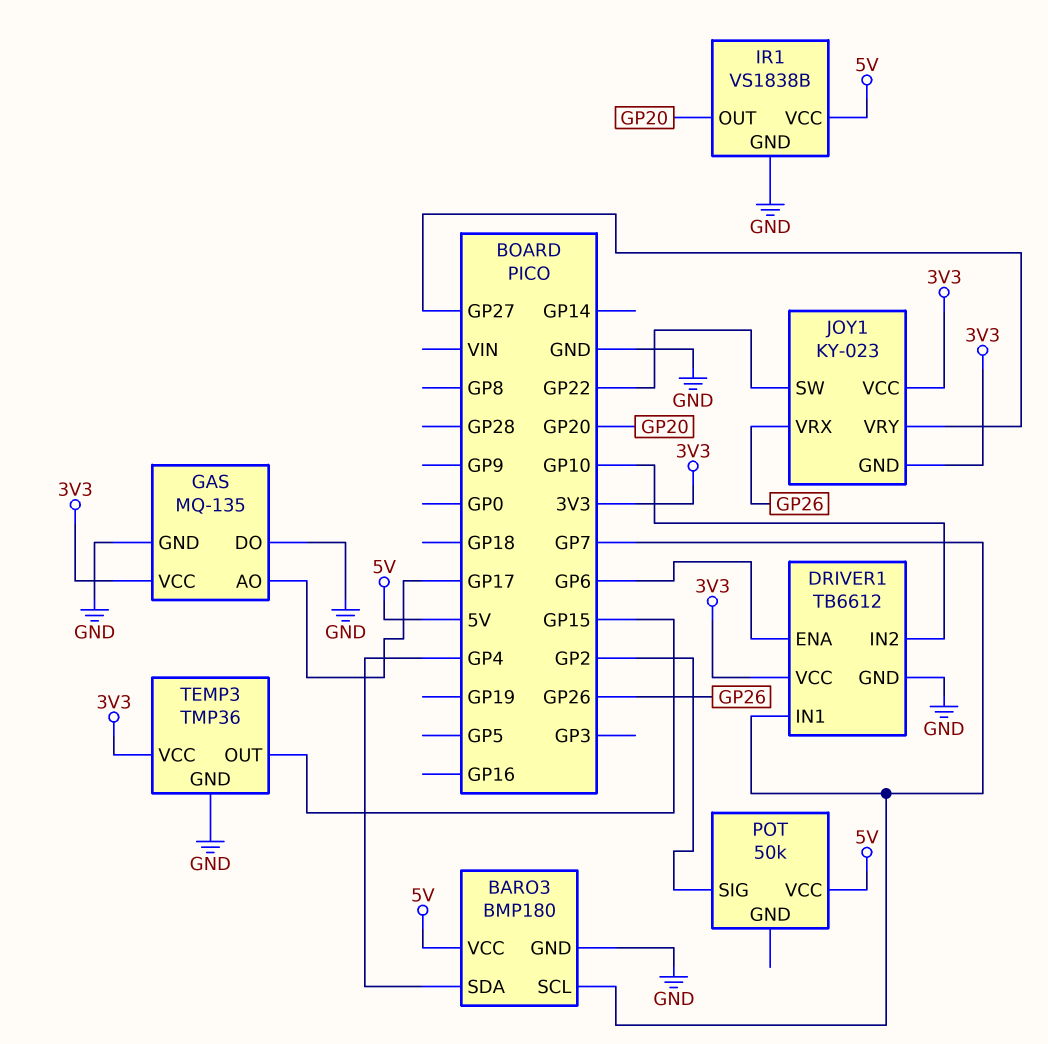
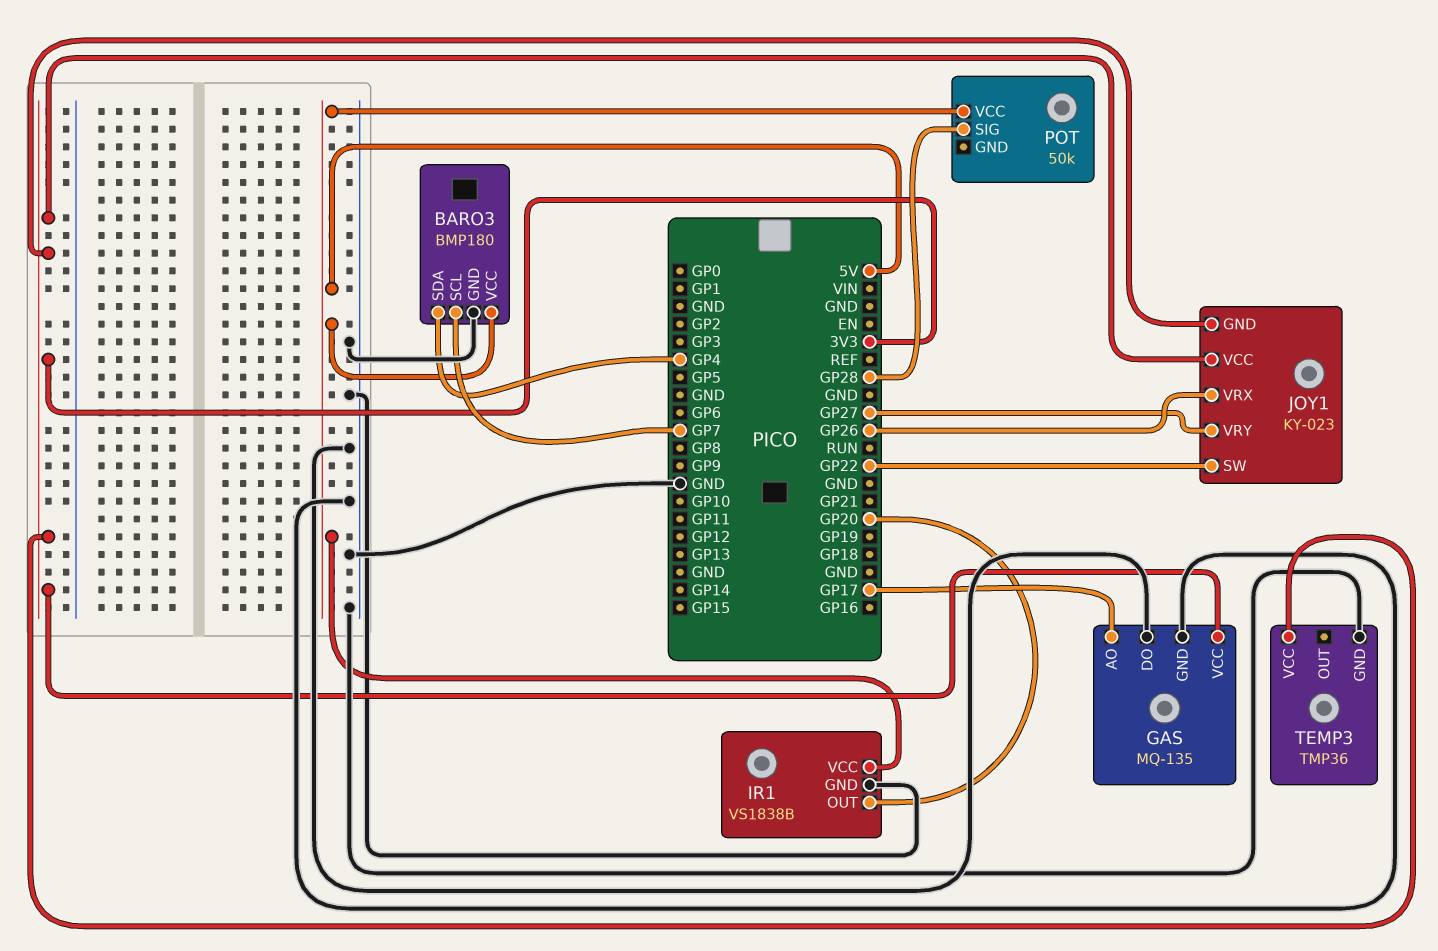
DRIVER1: TB6612 -> none
DRIVER1 pin ENA: GP6 -> none
DRIVER1 pin GND: GND -> none
DRIVER1 pin IN1: GP7 -> none
DRIVER1 pin IN2: GP10 -> none
DRIVER1 pin VCC: 3V3 -> none
POT pin SIG: GP2 -> GP28
TEMP3 pin OUT: GP15 -> none

